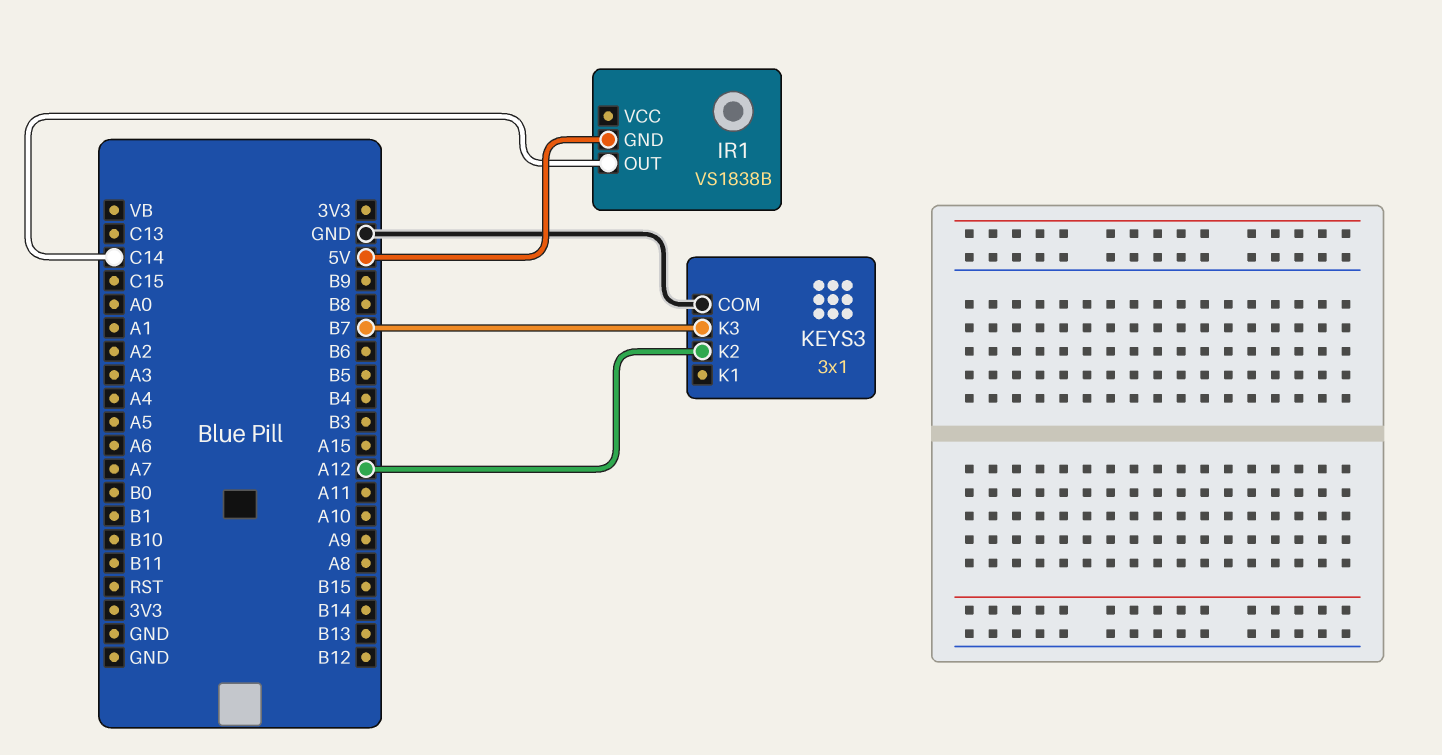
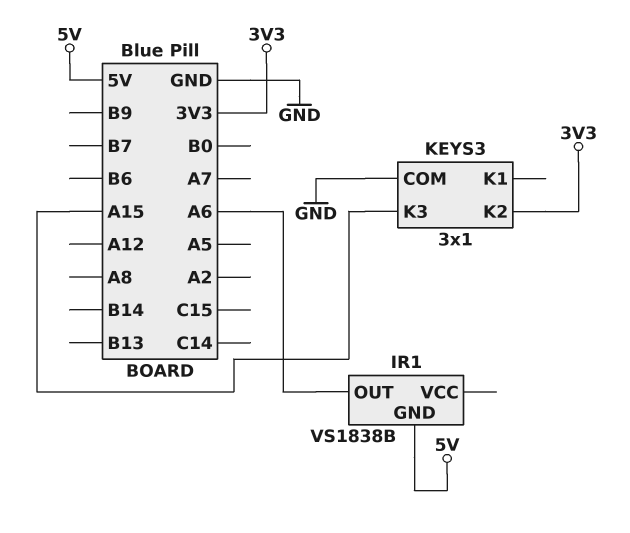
IR1 pin OUT: C14 -> A6
KEYS3 pin K2: A12 -> 3V3
KEYS3 pin K3: B7 -> A15

